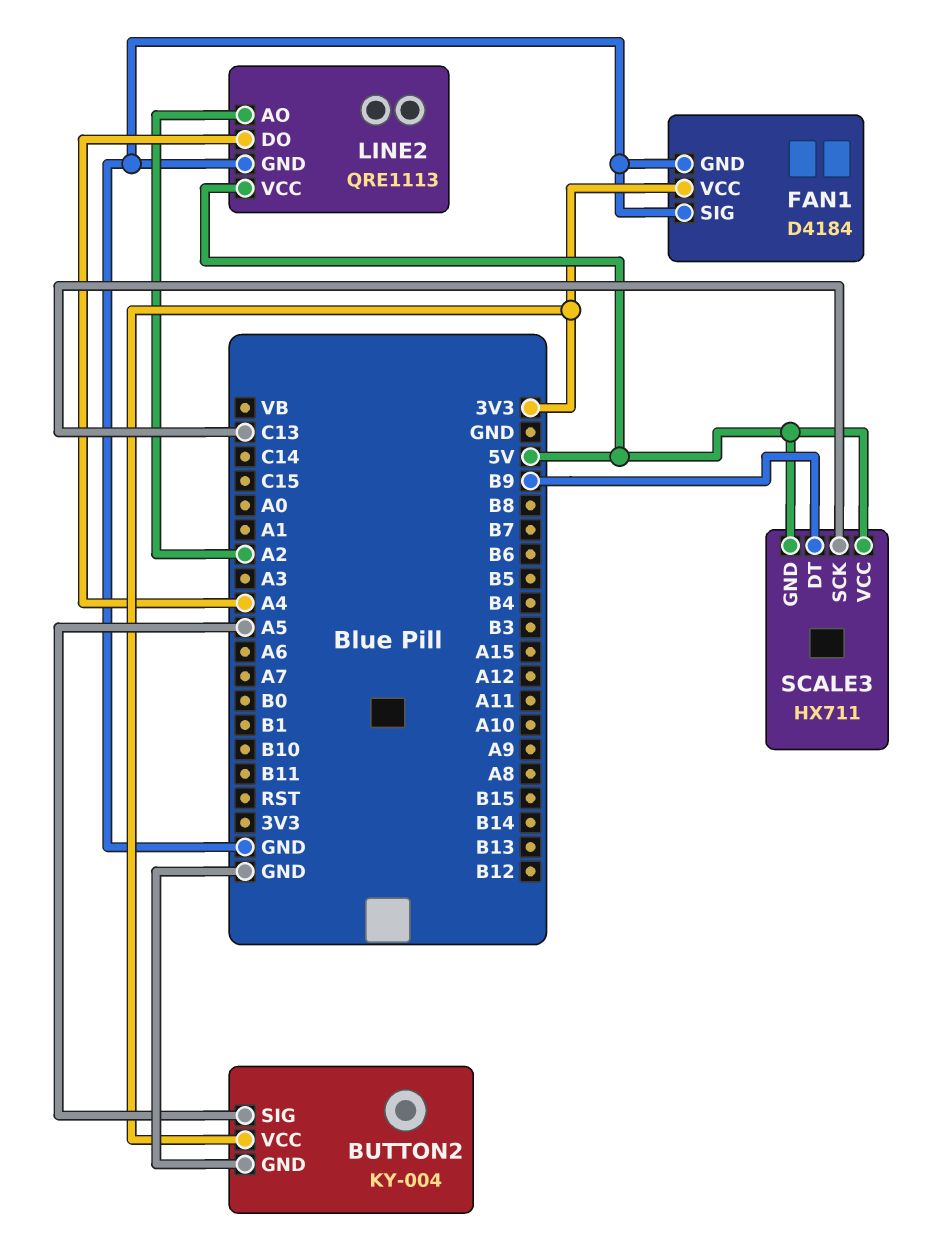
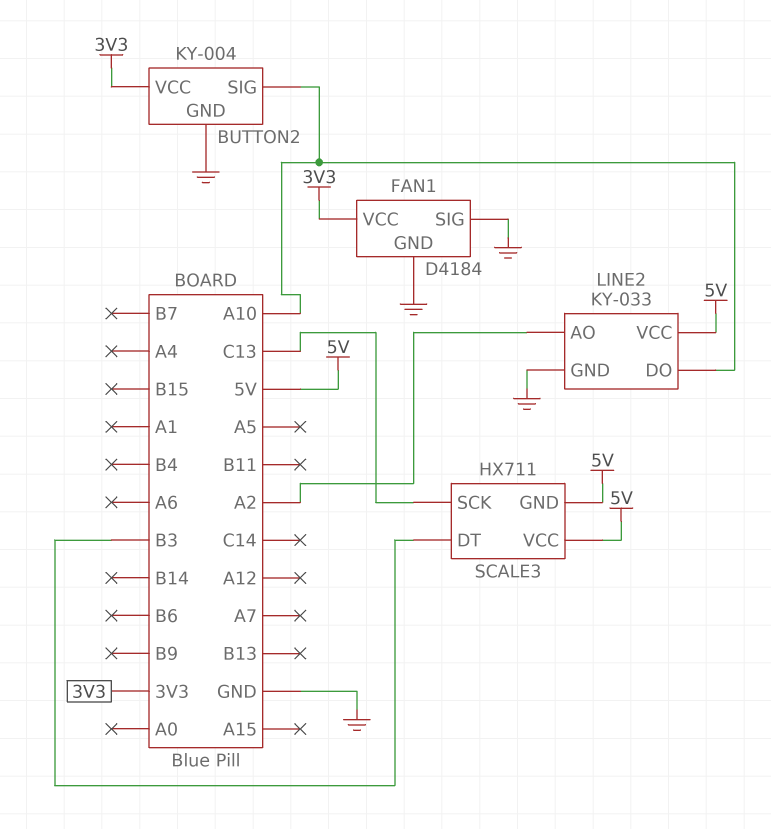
BUTTON2 pin SIG: A5 -> A10
LINE2: QRE1113 -> KY-033
LINE2 pin DO: A4 -> A10
SCALE3 pin DT: B9 -> B3

